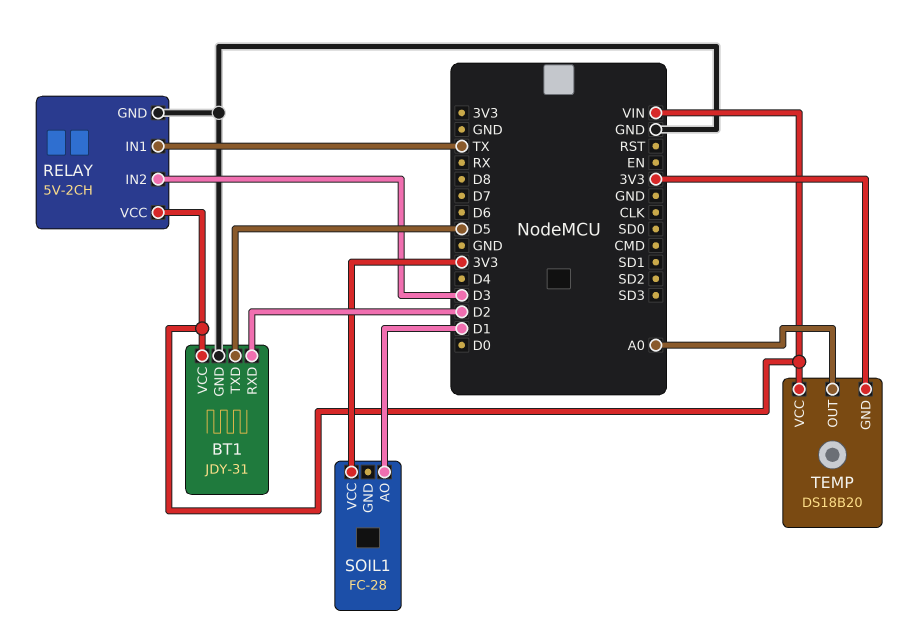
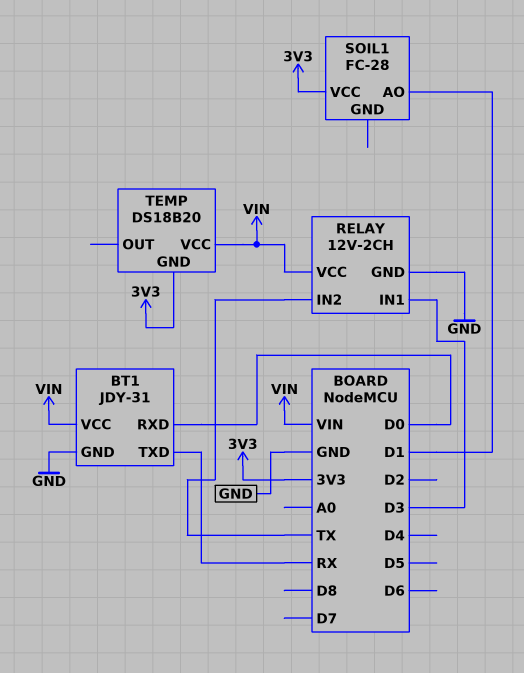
BT1 pin RXD: D2 -> D0
BT1 pin TXD: D5 -> RX
RELAY: 5V-2CH -> 12V-2CH
RELAY pin IN1: TX -> D3
RELAY pin IN2: D3 -> TX
TEMP pin OUT: A0 -> none

